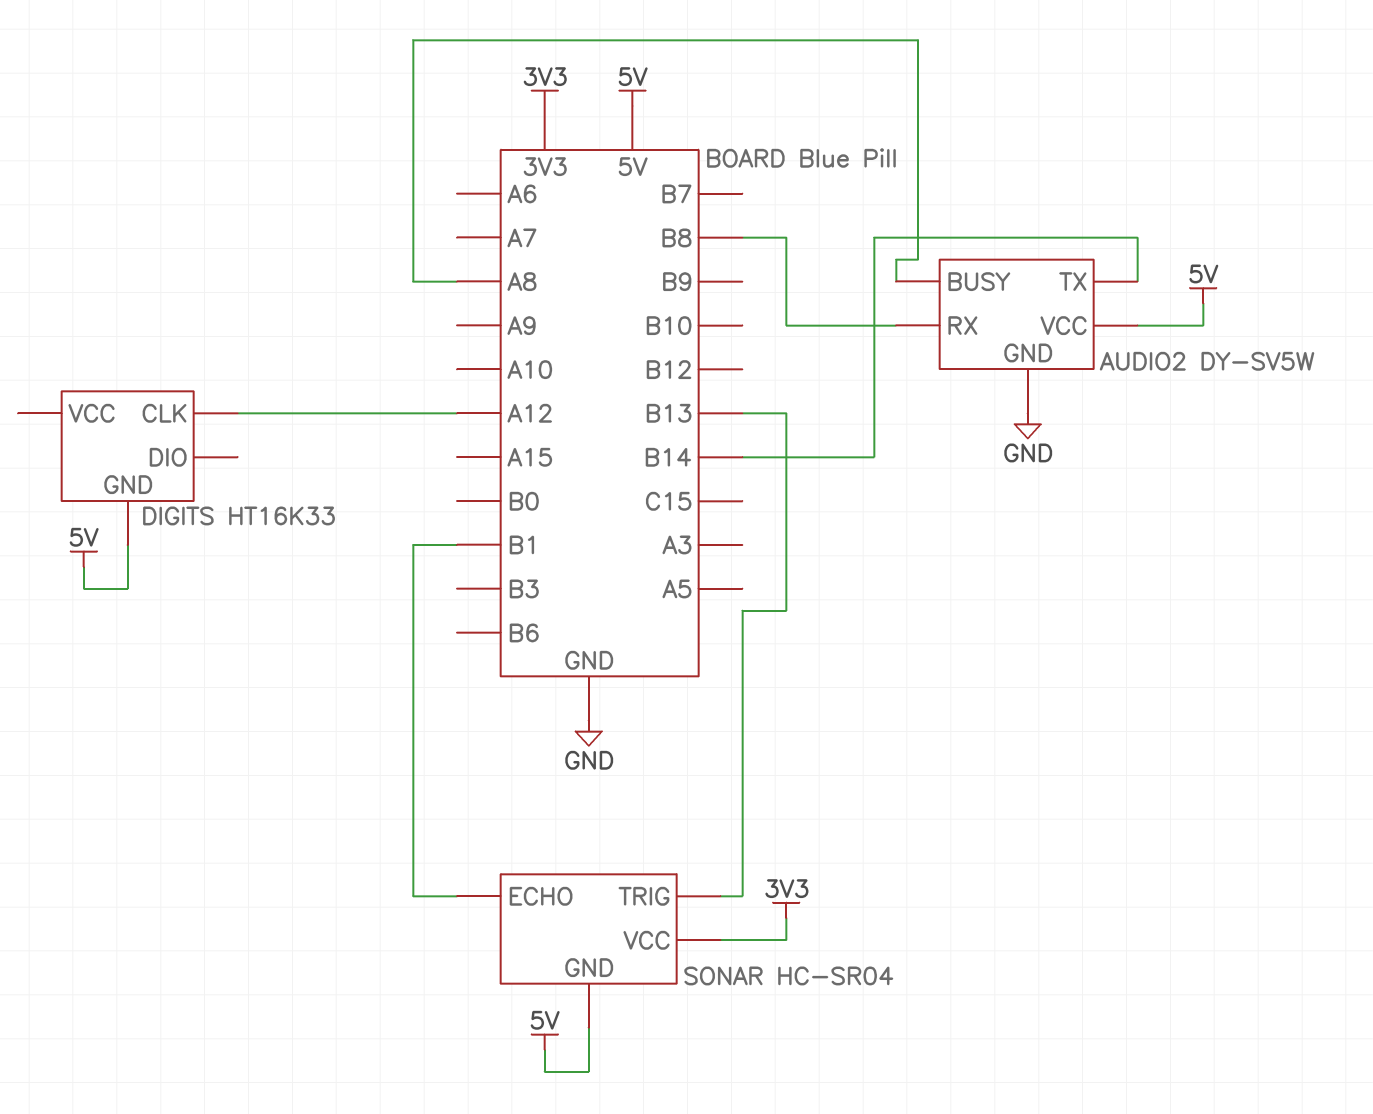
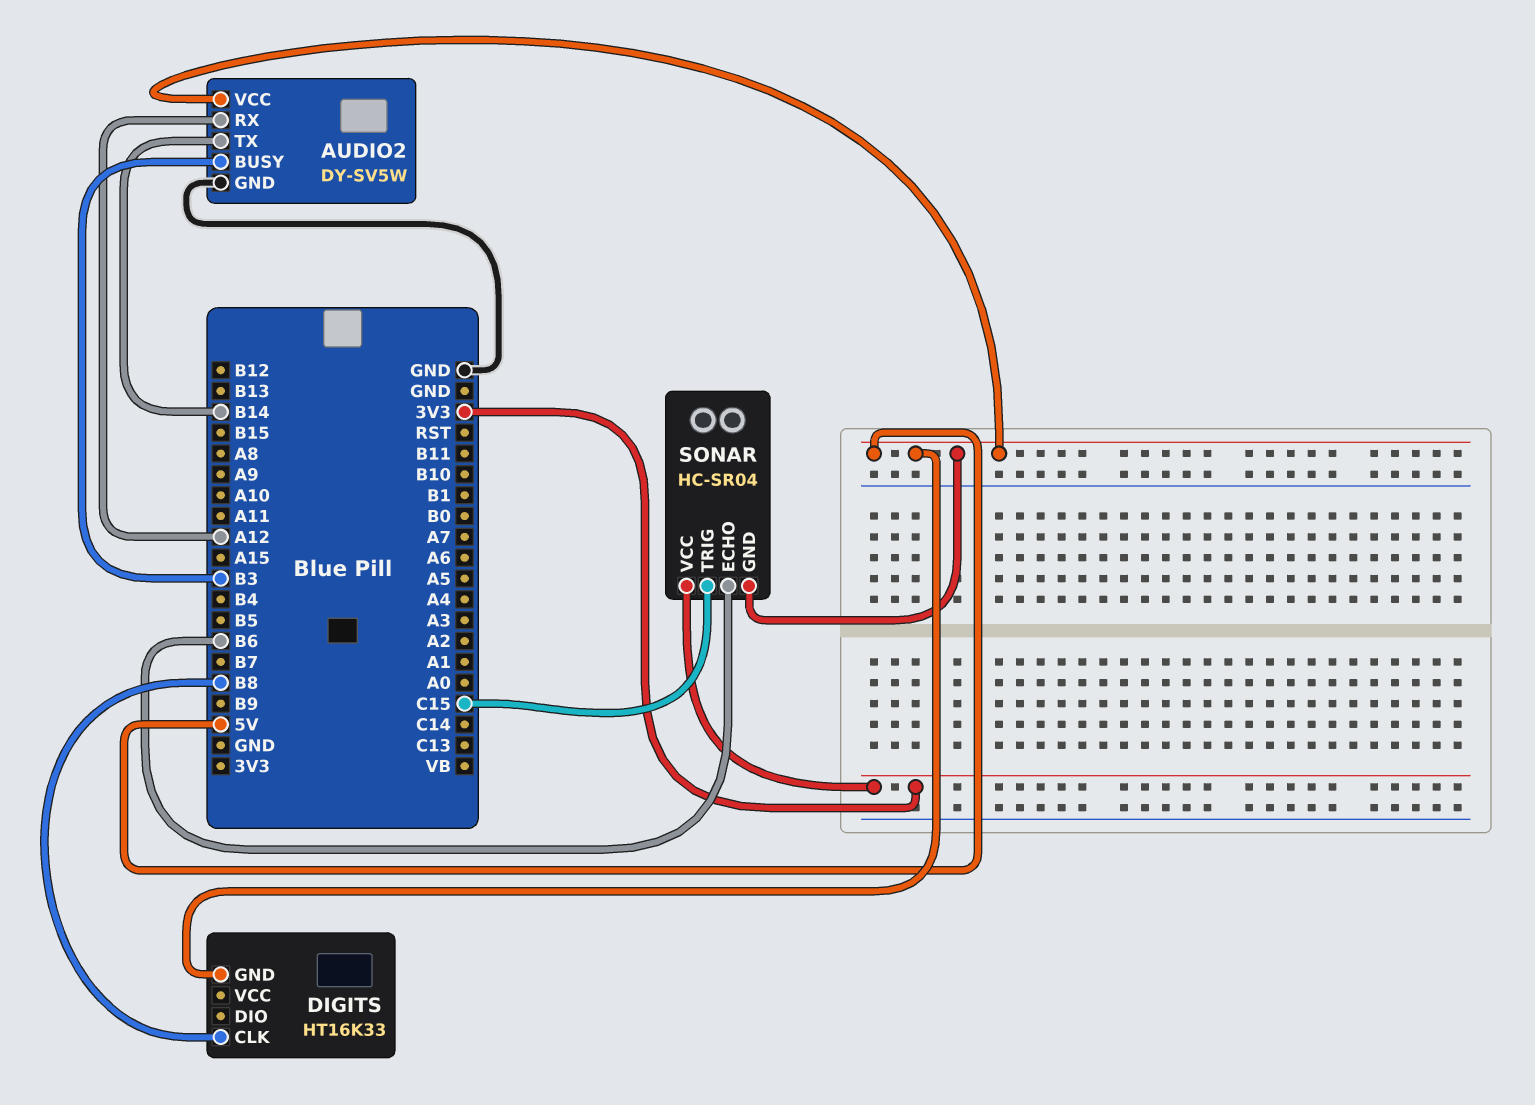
AUDIO2 pin BUSY: A8 -> B3
AUDIO2 pin RX: B8 -> A12
DIGITS pin CLK: A12 -> B8
SONAR pin ECHO: B1 -> B6
SONAR pin TRIG: B13 -> C15

